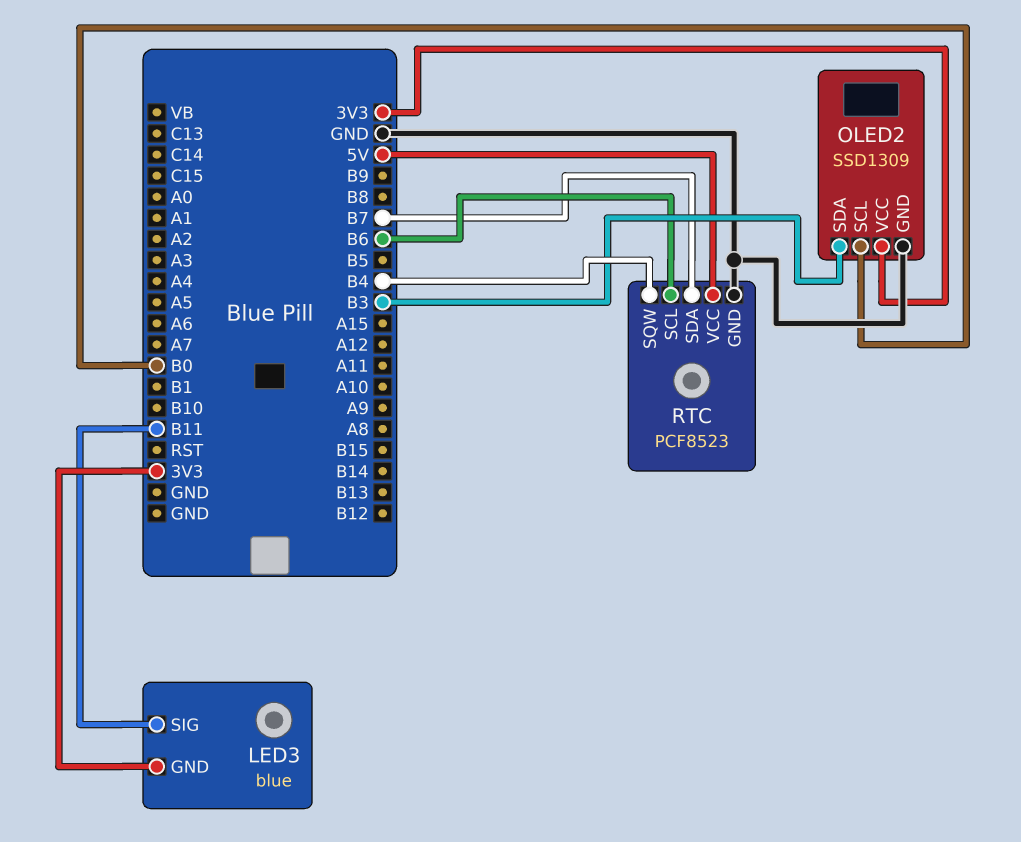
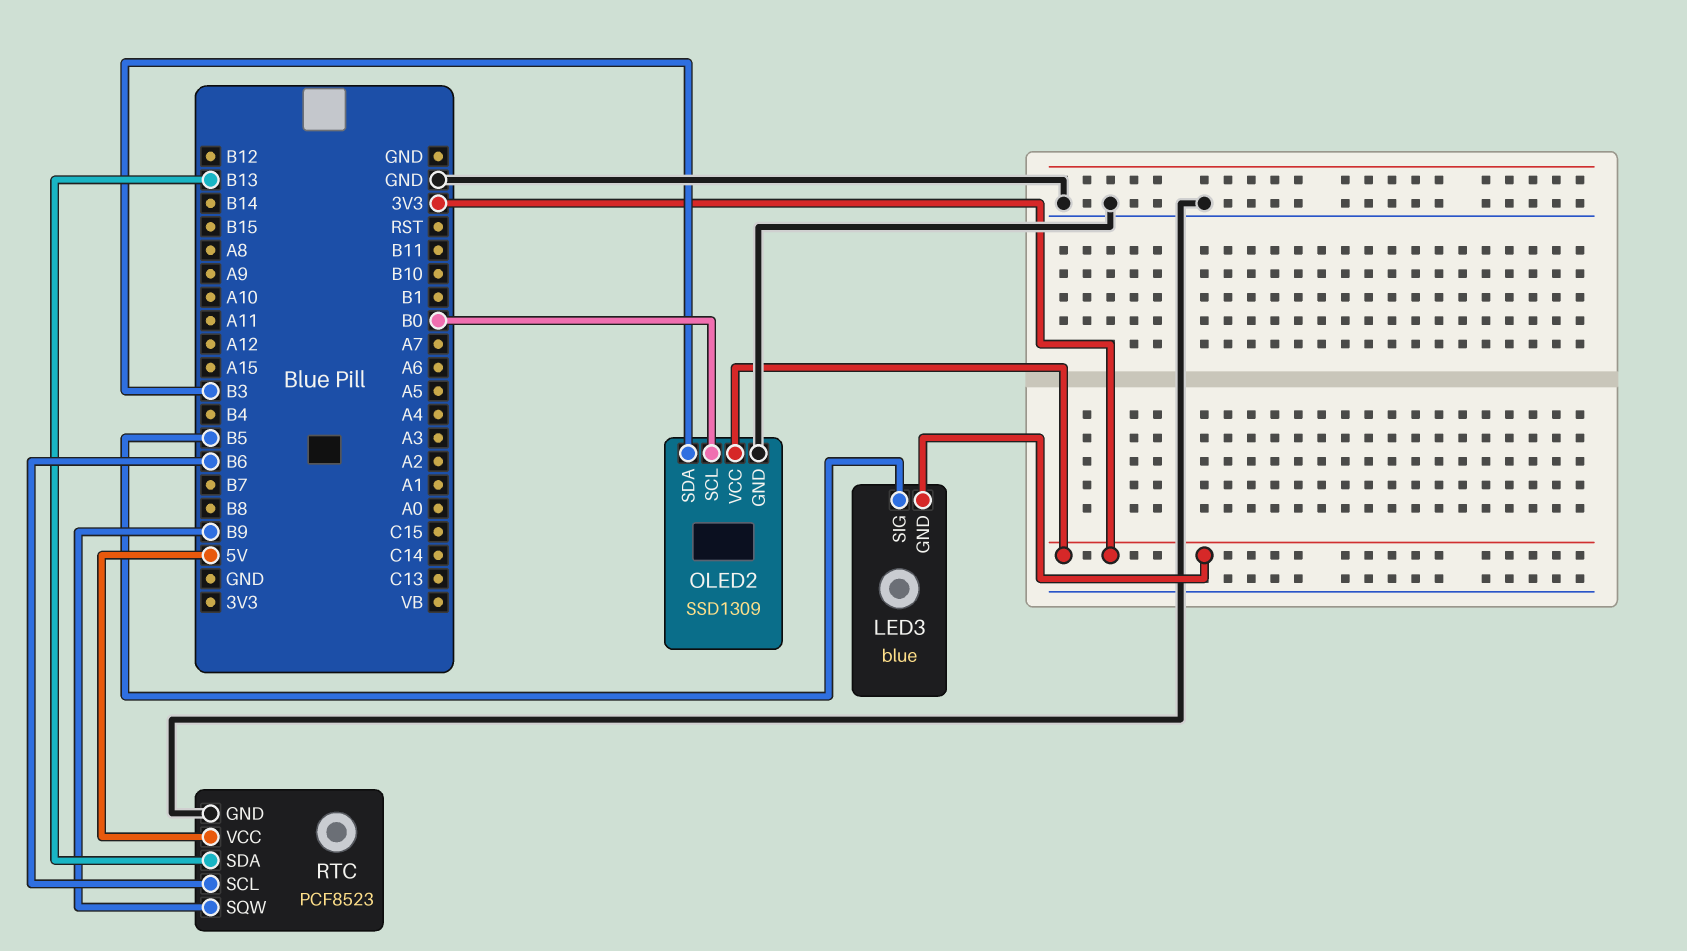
LED3 pin SIG: B11 -> B5
RTC pin SDA: B7 -> B13
RTC pin SQW: B4 -> B9

